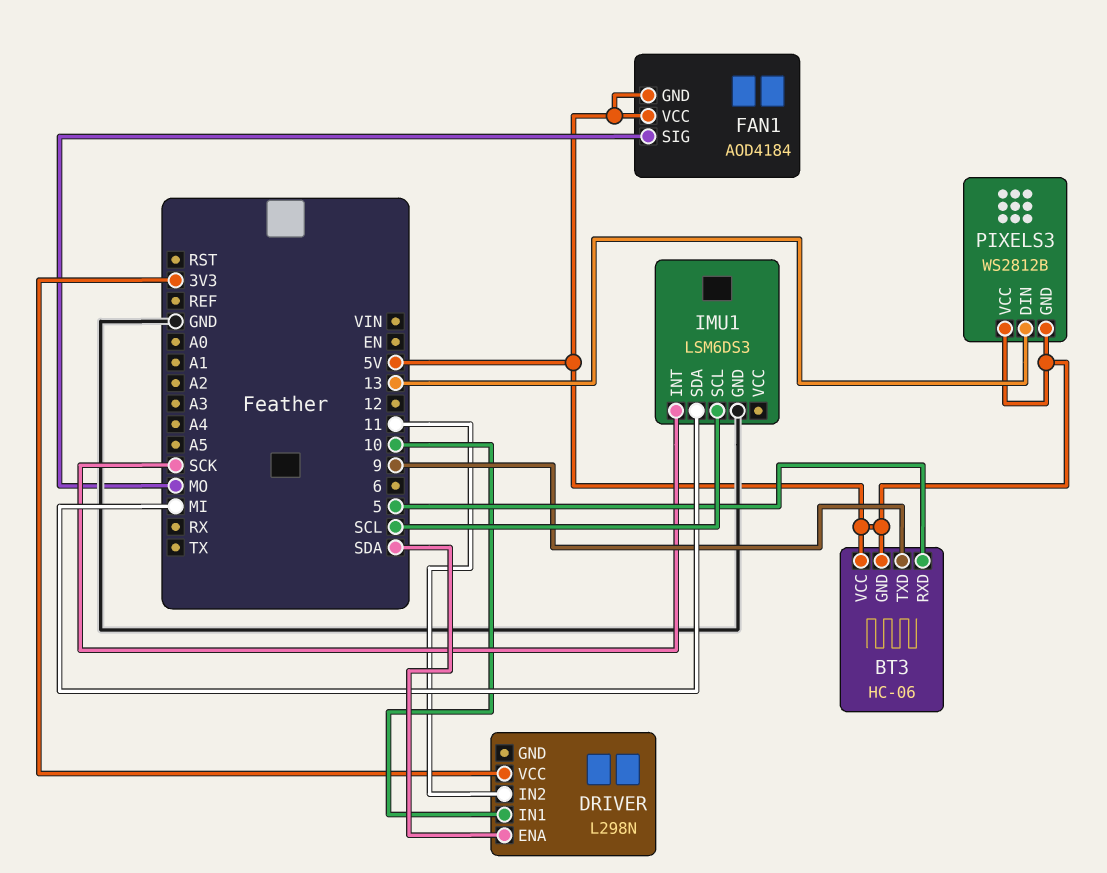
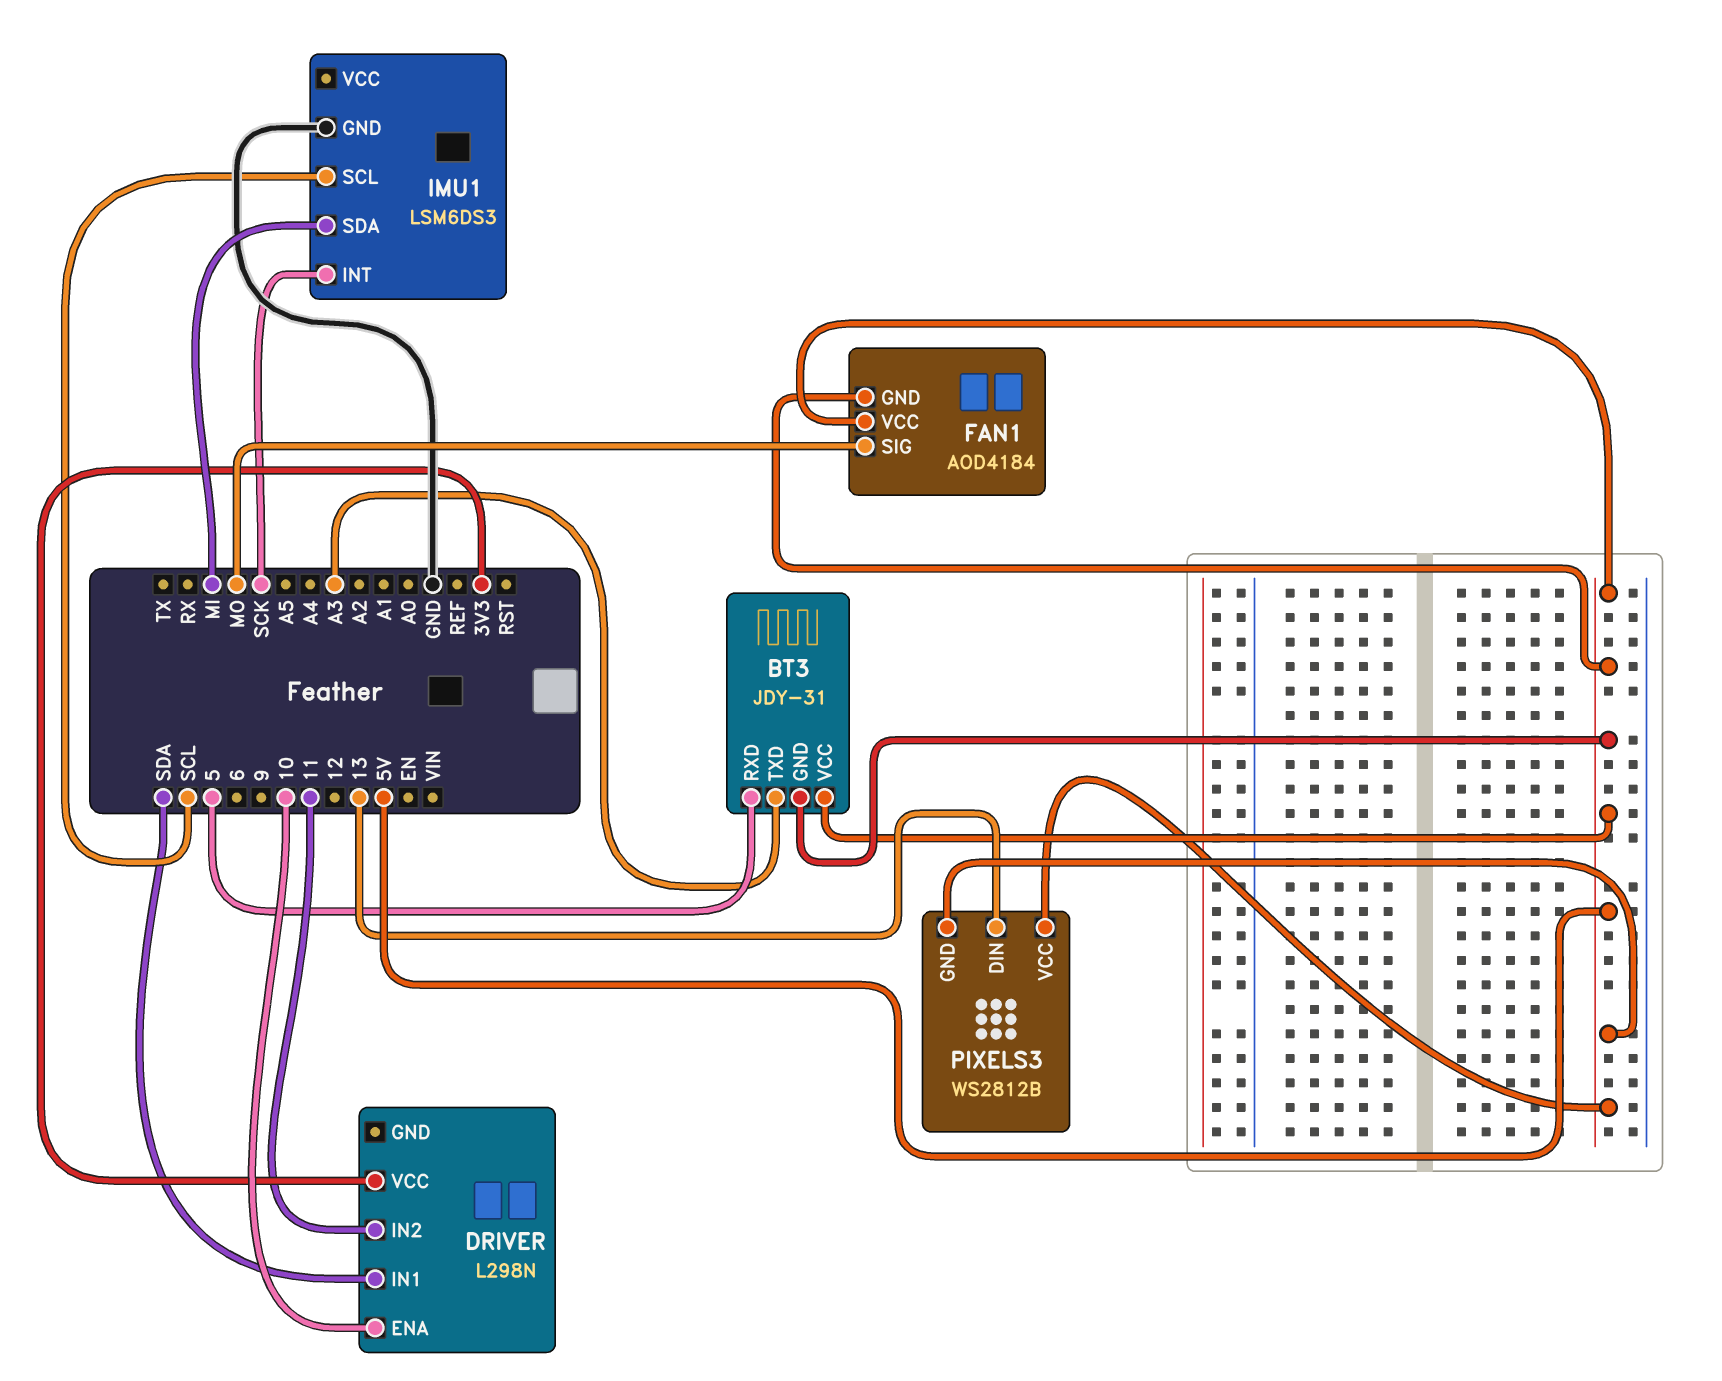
BT3: HC-06 -> JDY-31
BT3 pin TXD: 9 -> A3
DRIVER pin ENA: SDA -> 10
DRIVER pin IN1: 10 -> SDA

